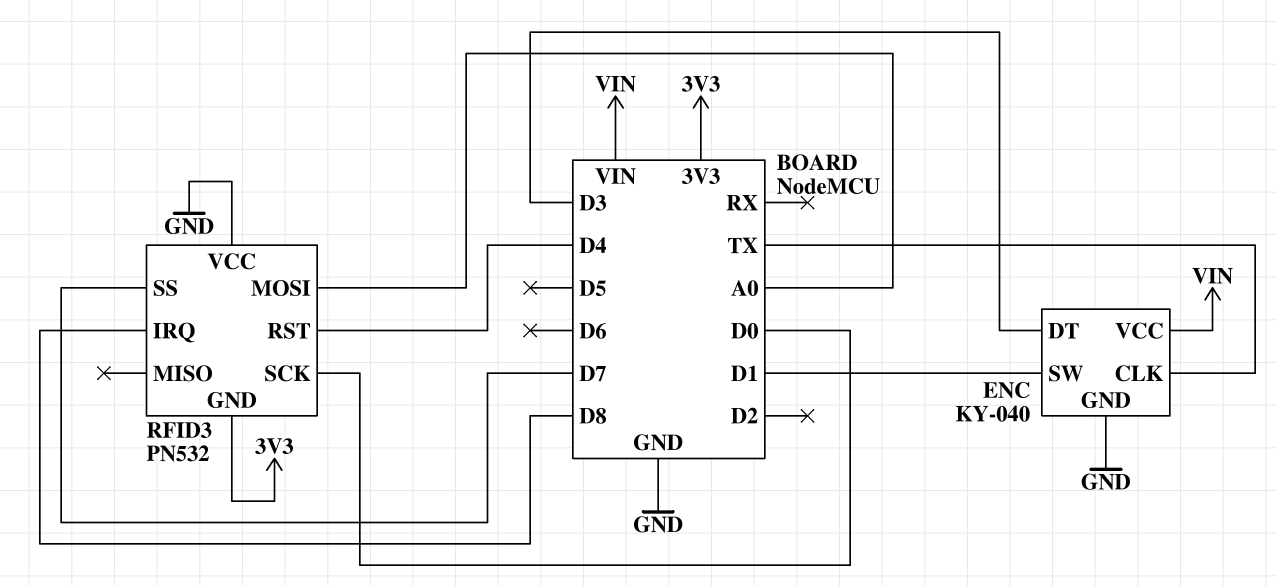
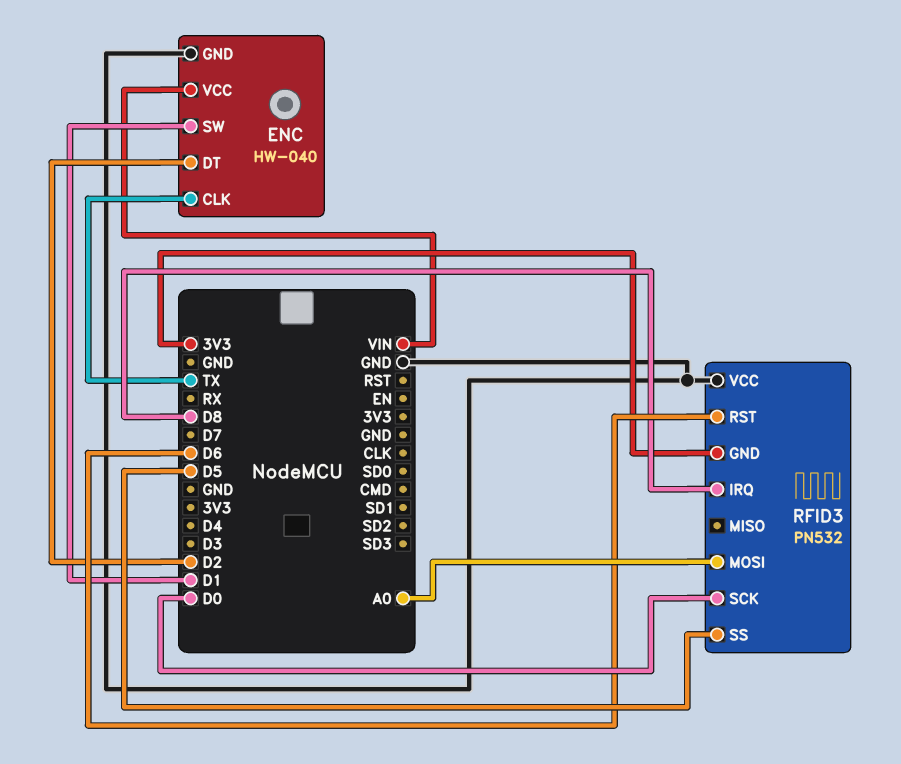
ENC: KY-040 -> HW-040
ENC pin DT: D3 -> D2
RFID3 pin RST: D4 -> D6
RFID3 pin SS: D7 -> D5

